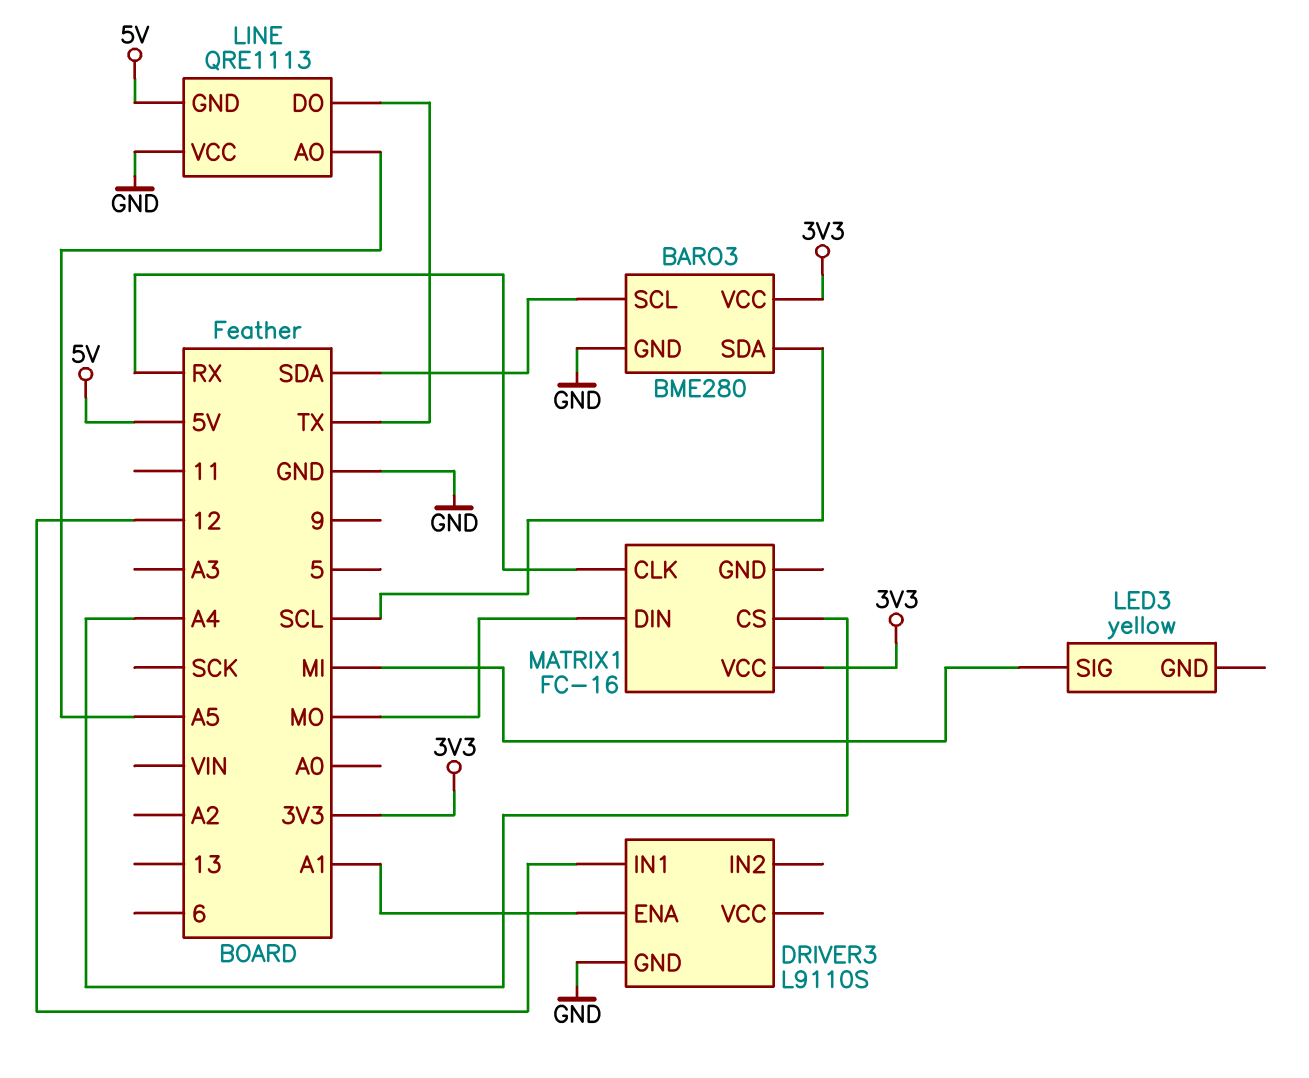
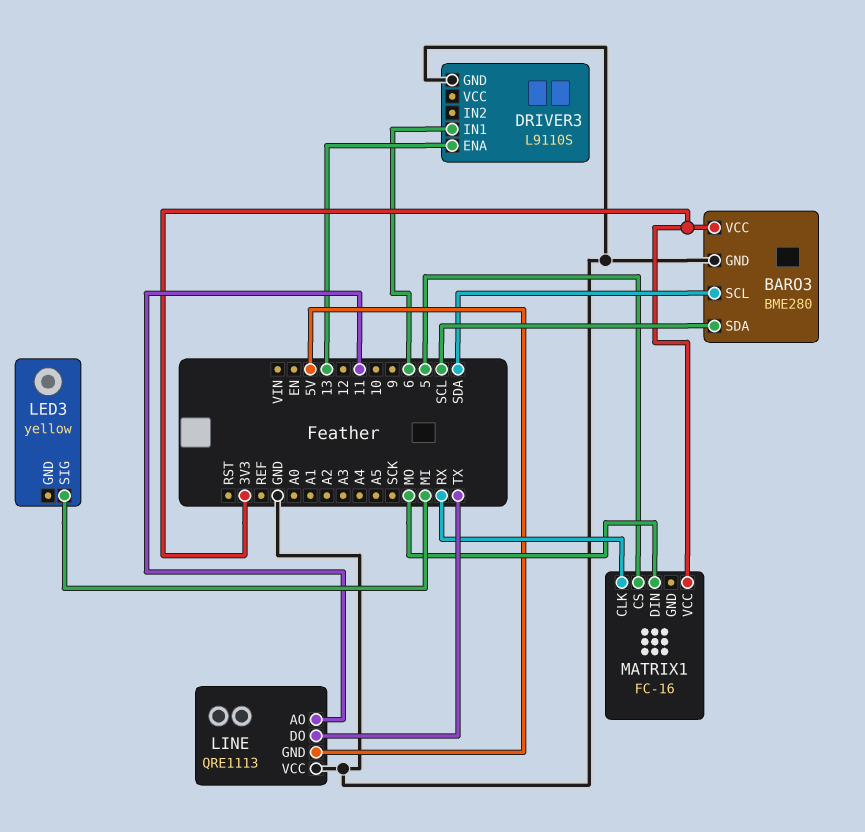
DRIVER3 pin ENA: A1 -> 13
DRIVER3 pin IN1: 12 -> 6
LINE pin AO: A5 -> 11
MATRIX1 pin CS: A4 -> 5

